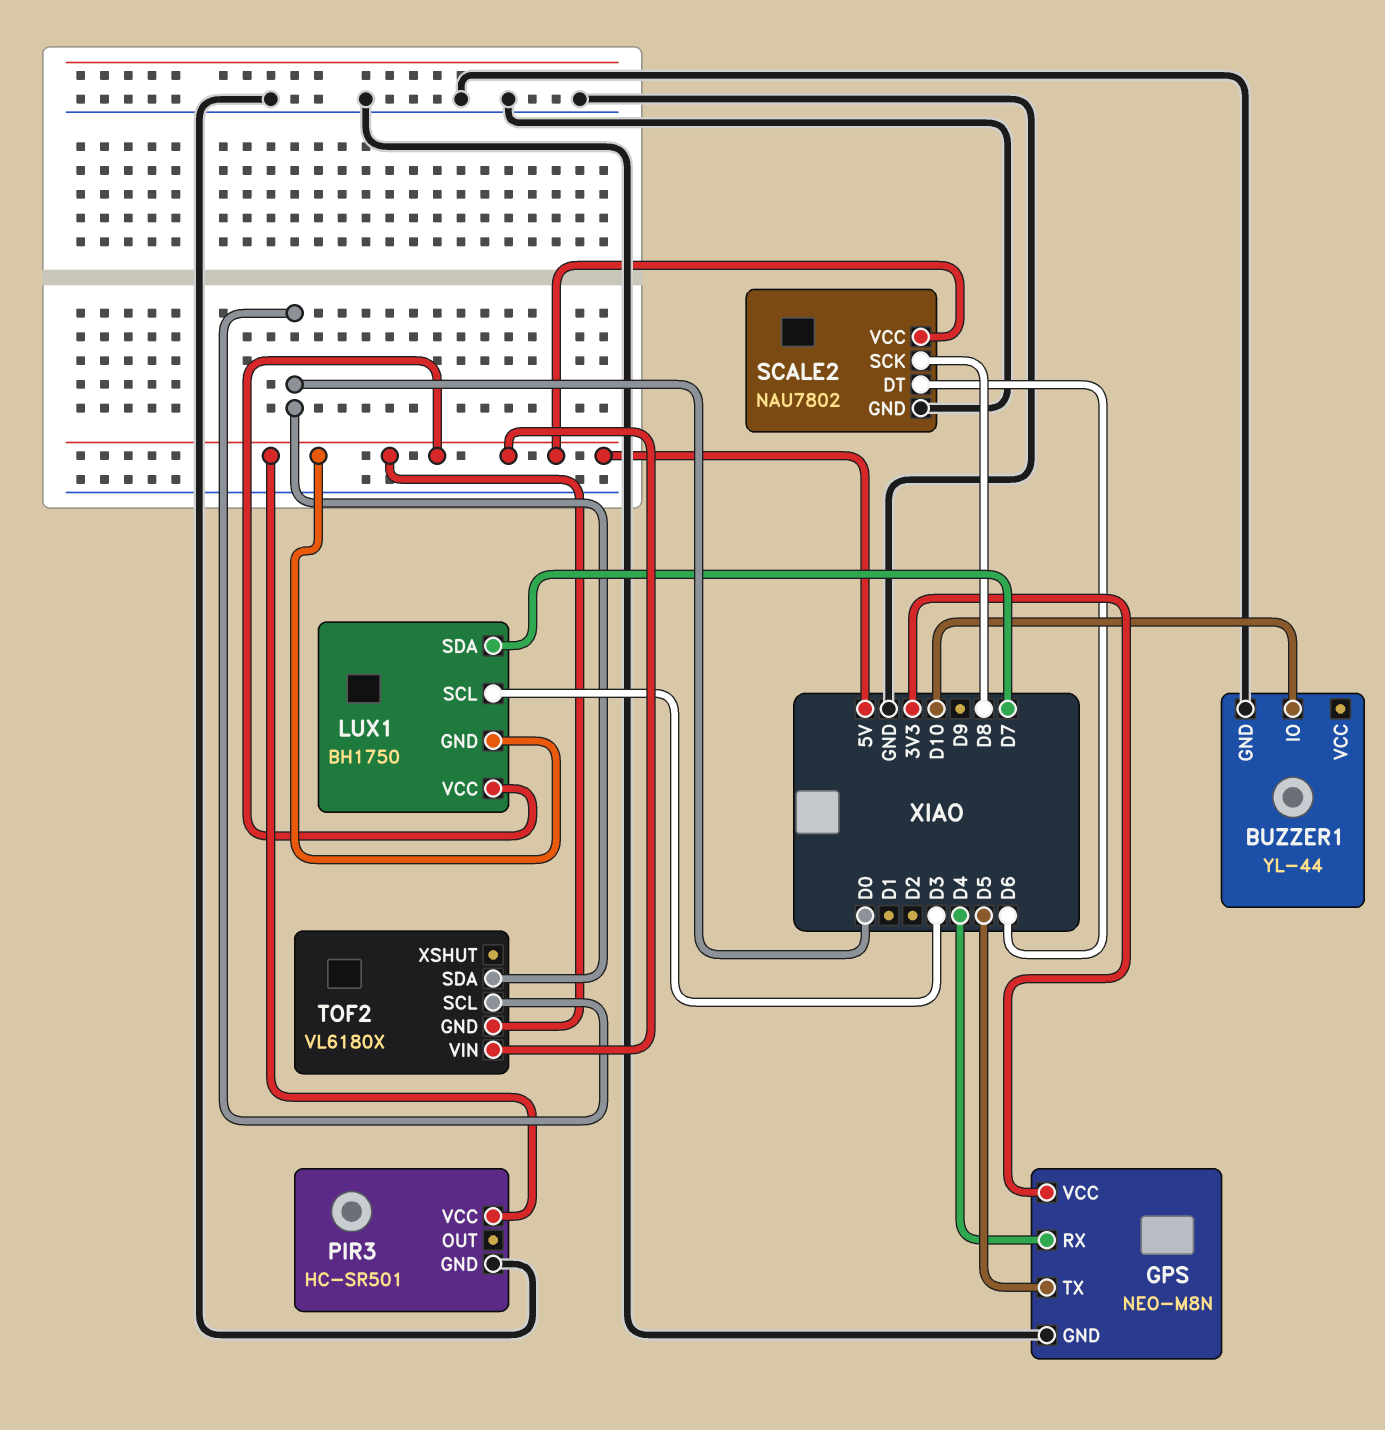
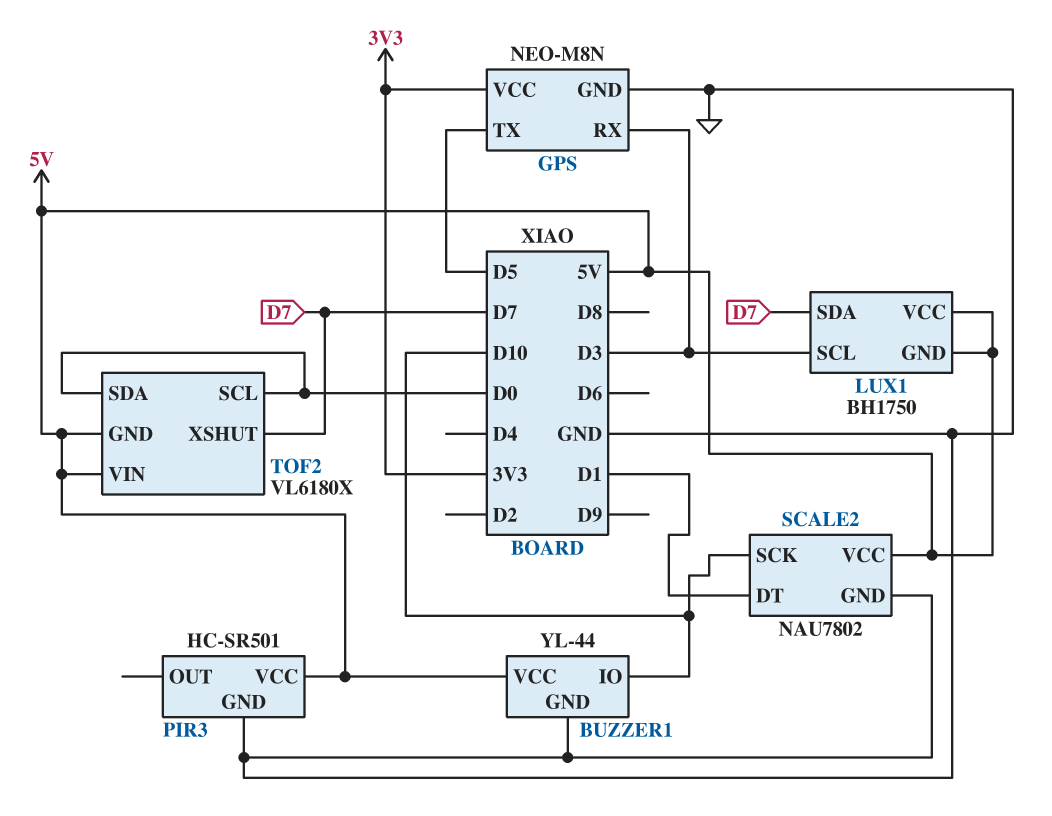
BUZZER1 pin VCC: none -> 5V
GPS pin RX: D4 -> D3
SCALE2 pin DT: D6 -> D1
SCALE2 pin SCK: D8 -> D10
TOF2 pin XSHUT: none -> D7

